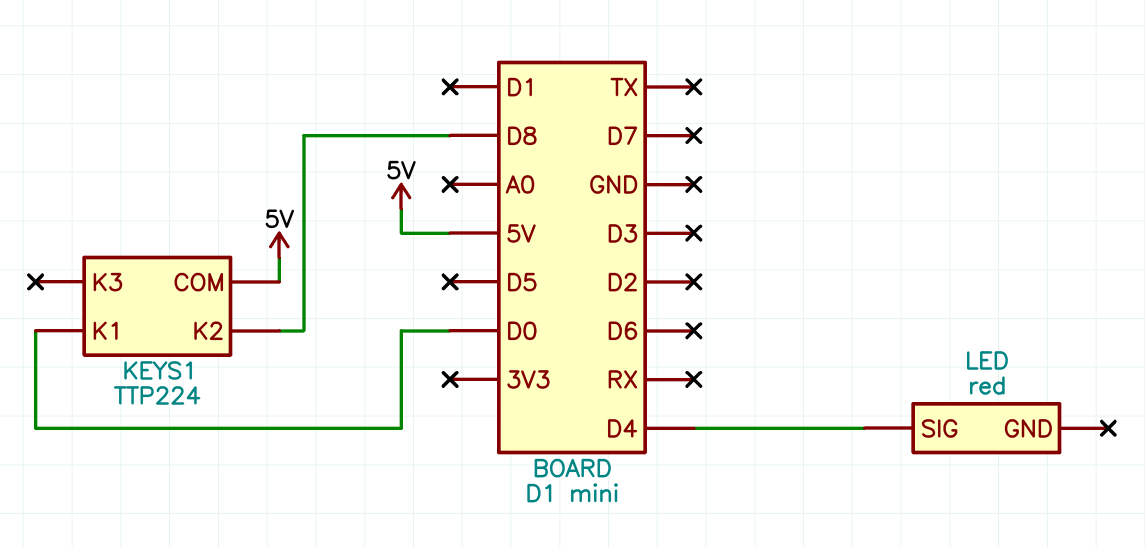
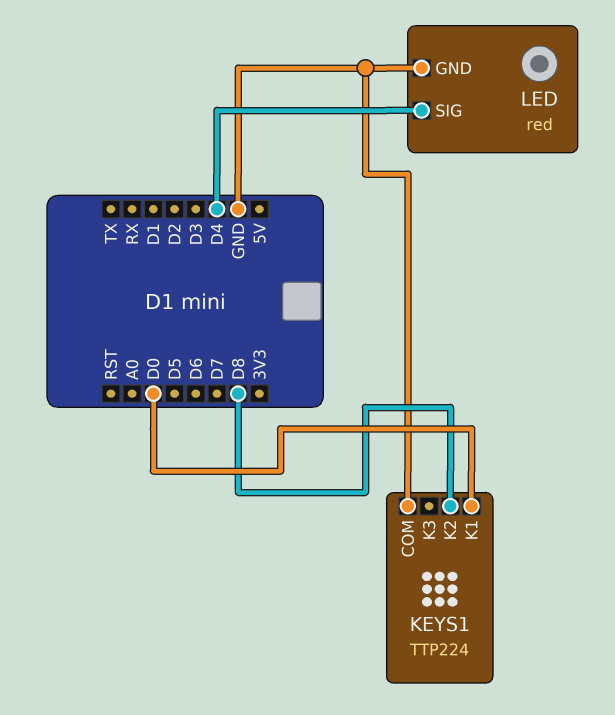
KEYS1 pin COM: 5V -> GND
LED pin GND: none -> GND

